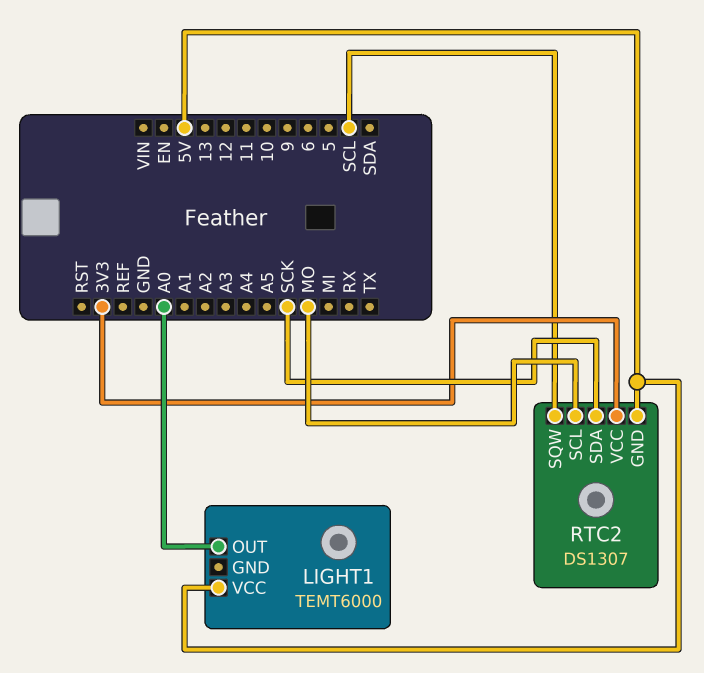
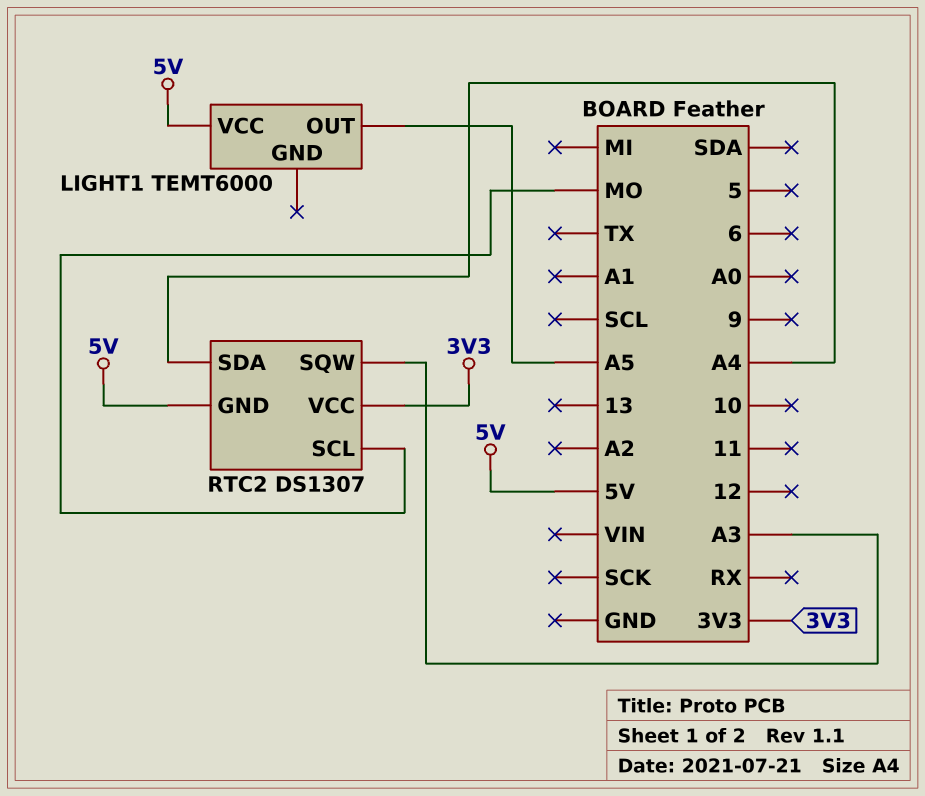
LIGHT1 pin OUT: A0 -> A5
RTC2 pin SDA: SCK -> A4
RTC2 pin SQW: SCL -> A3

